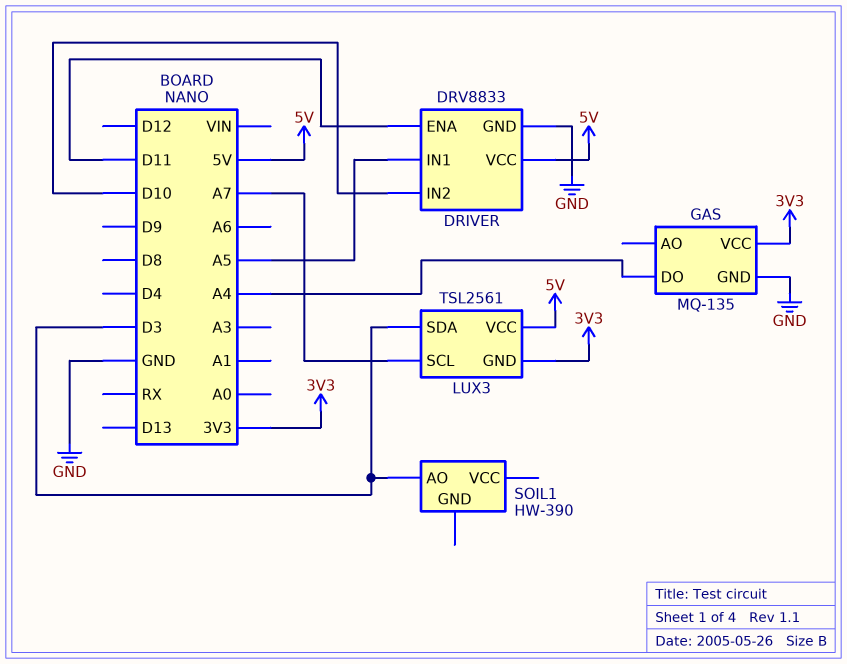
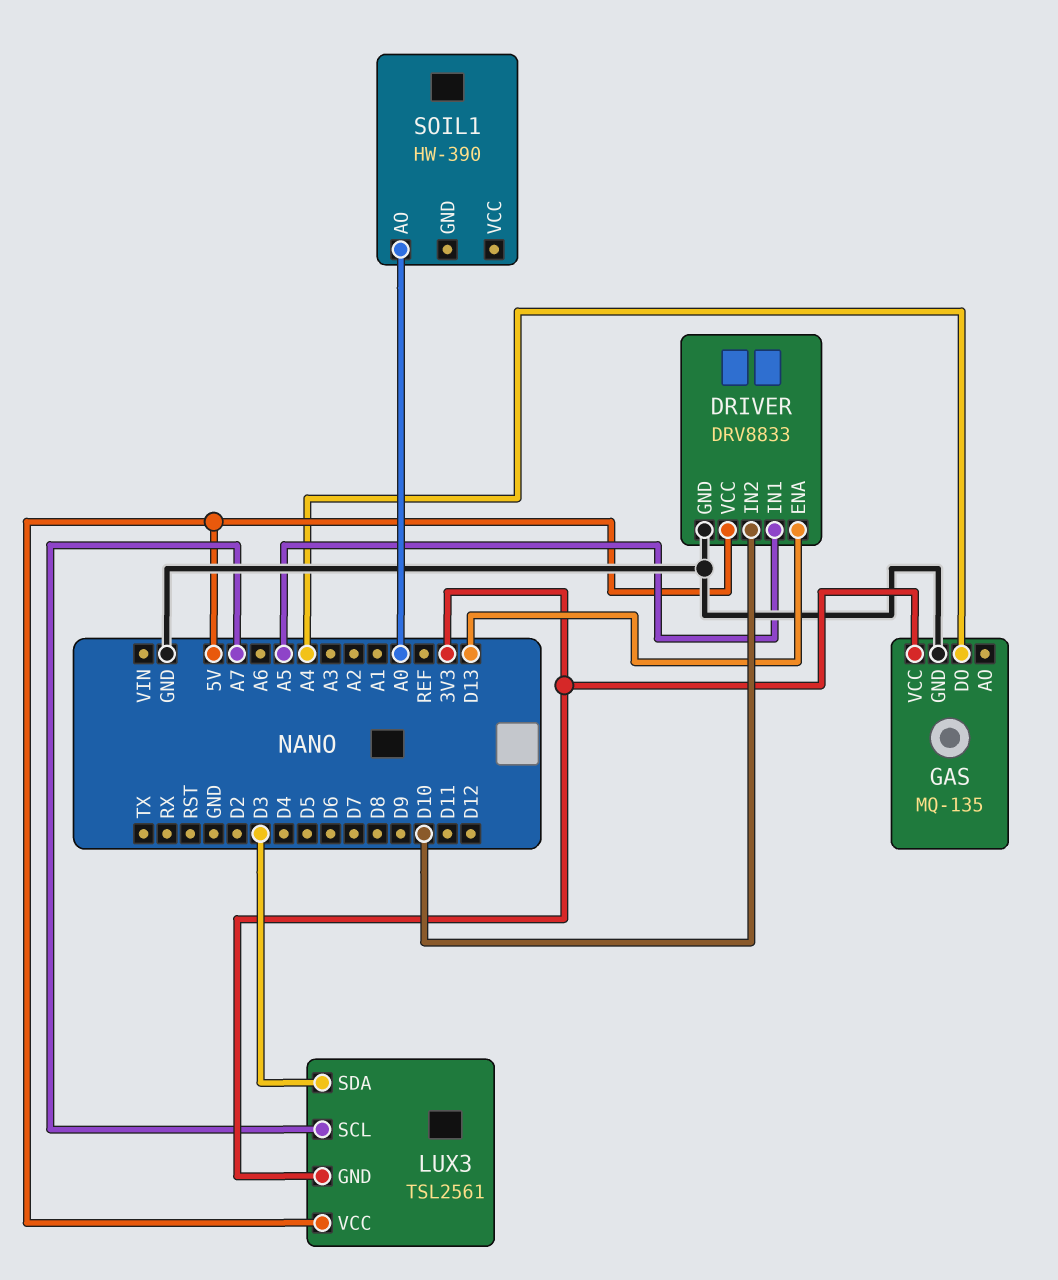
DRIVER pin ENA: D11 -> D13
SOIL1 pin AO: D3 -> A0

